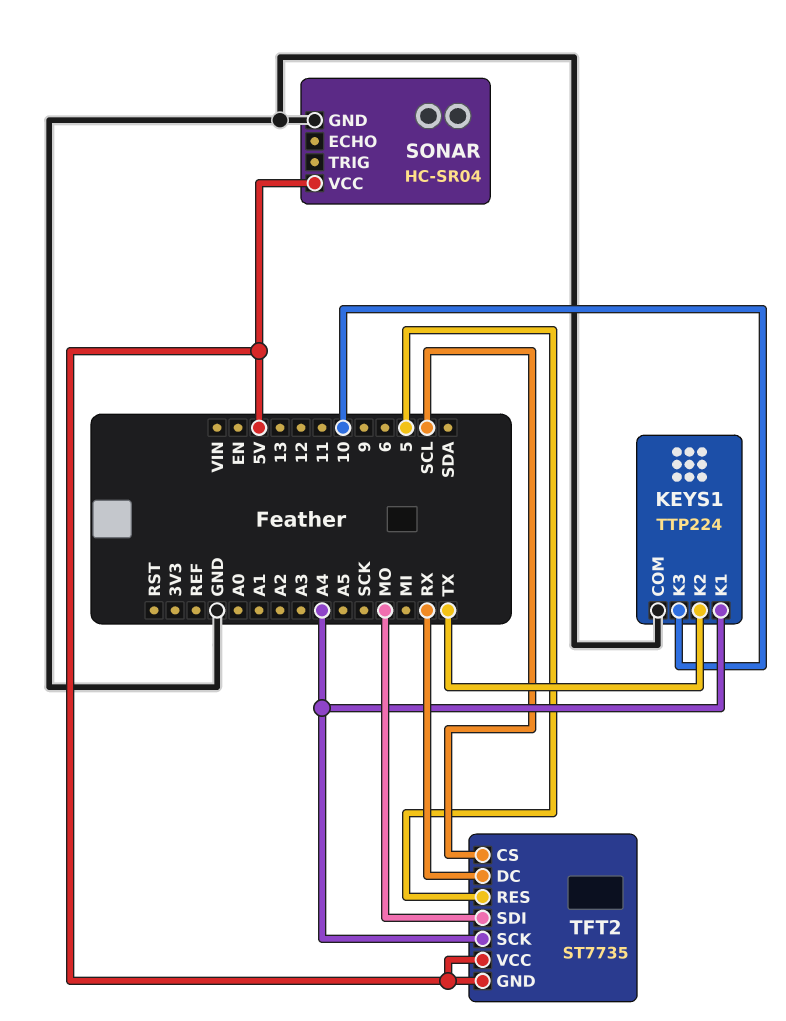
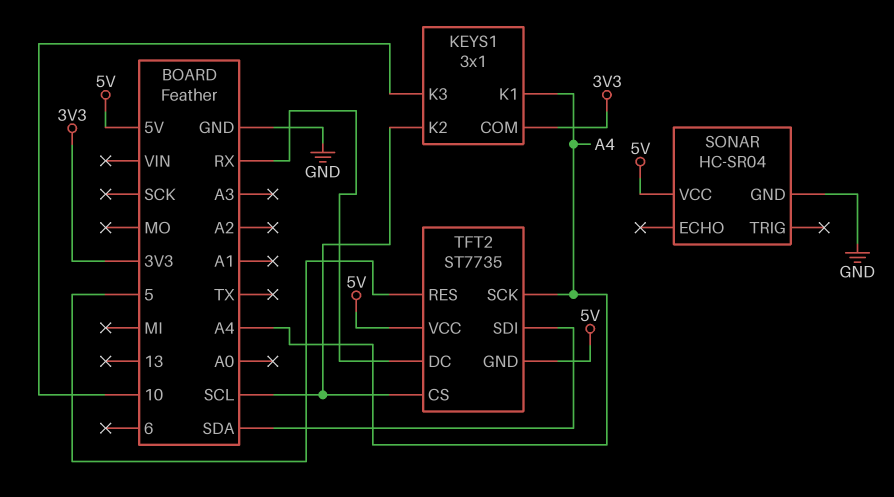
KEYS1: TTP224 -> 3x1
KEYS1 pin COM: GND -> 3V3
KEYS1 pin K2: TX -> SCL
TFT2 pin SDI: MO -> SDA

